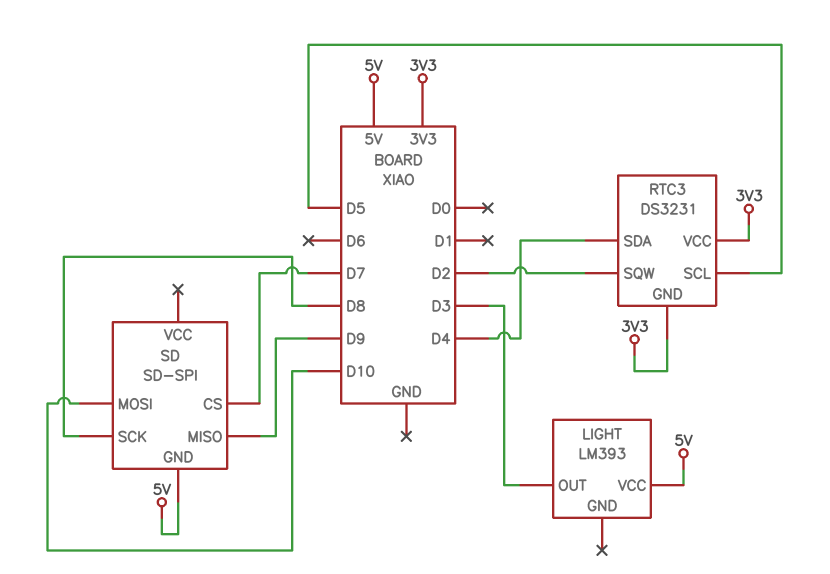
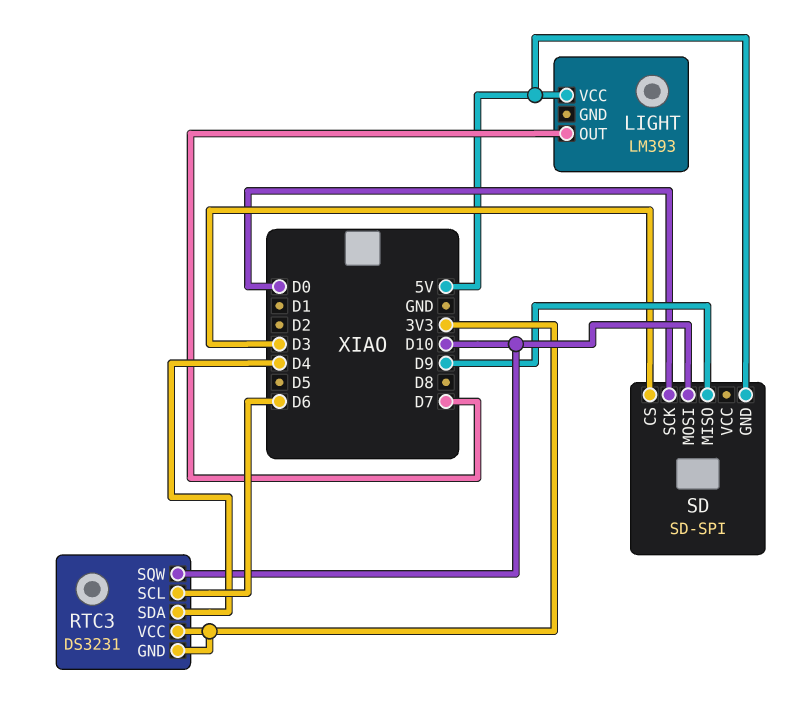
LIGHT pin OUT: D3 -> D7
RTC3 pin SCL: D5 -> D6
RTC3 pin SQW: D2 -> D10
SD pin CS: D7 -> D3
SD pin SCK: D8 -> D0

